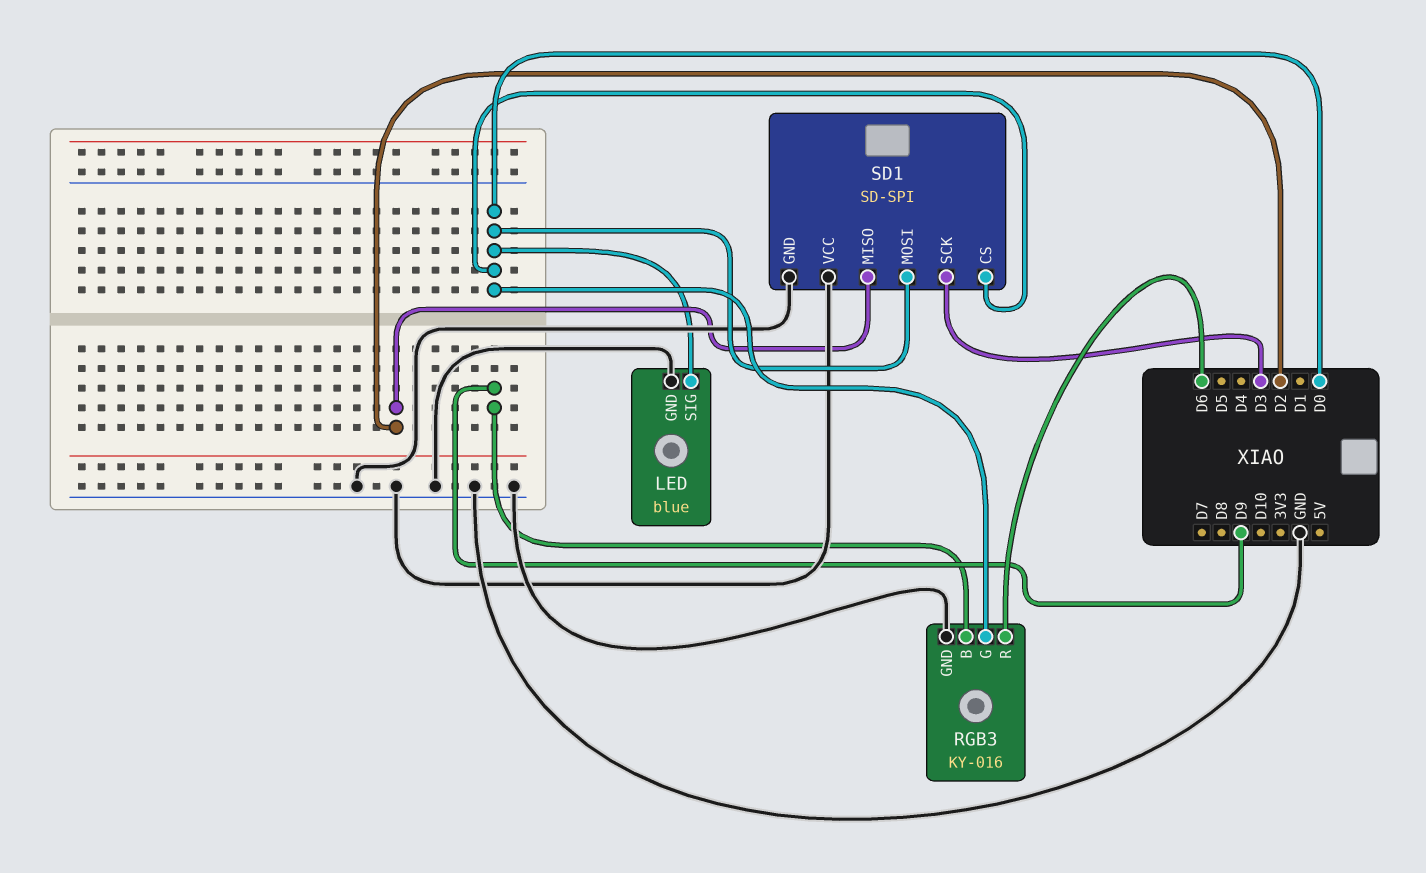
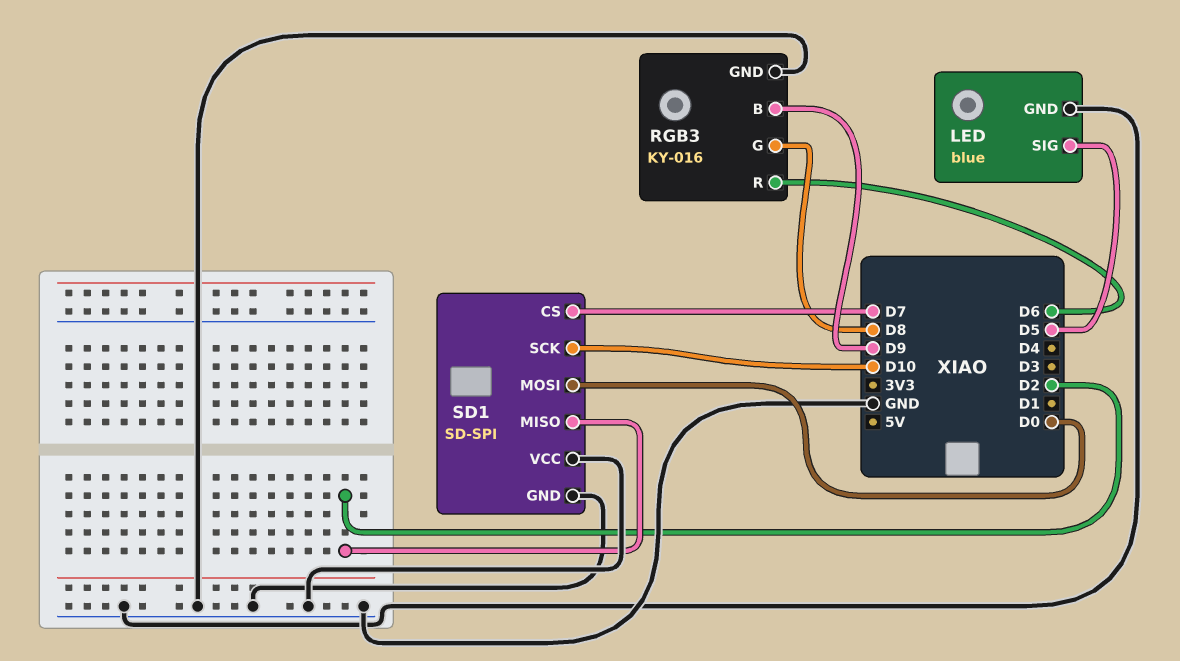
LED pin SIG: D0 -> D5
RGB3 pin G: D0 -> D8
SD1 pin CS: D0 -> D7
SD1 pin SCK: D3 -> D10

